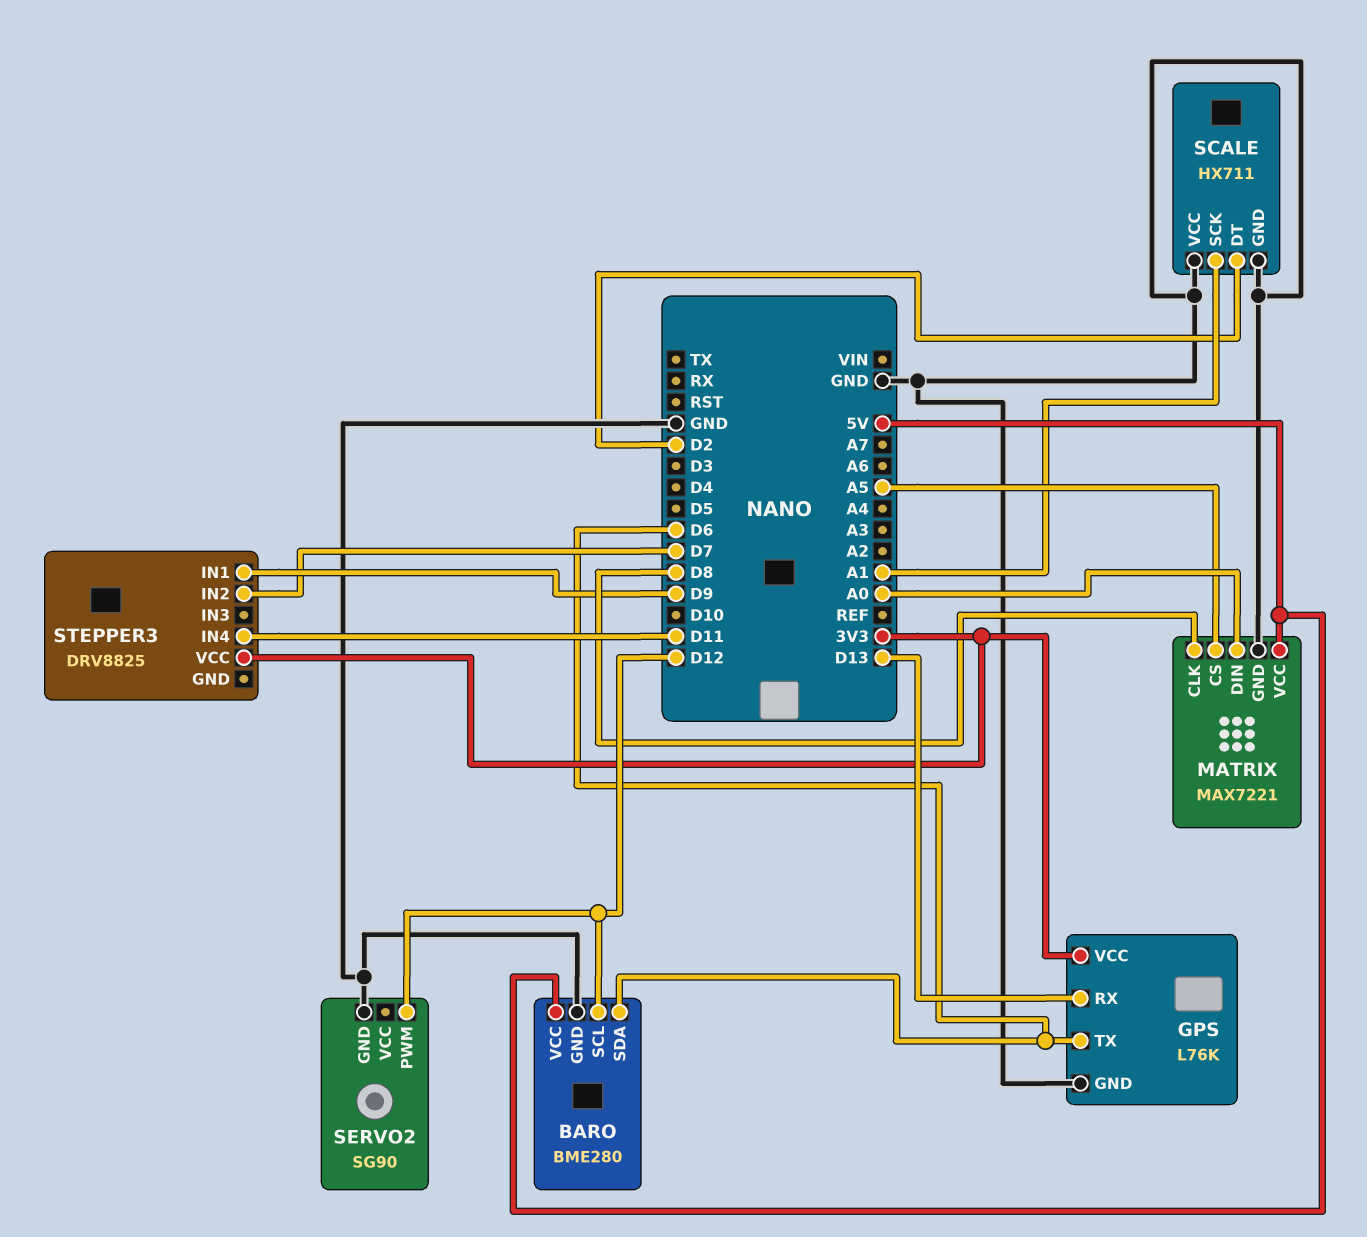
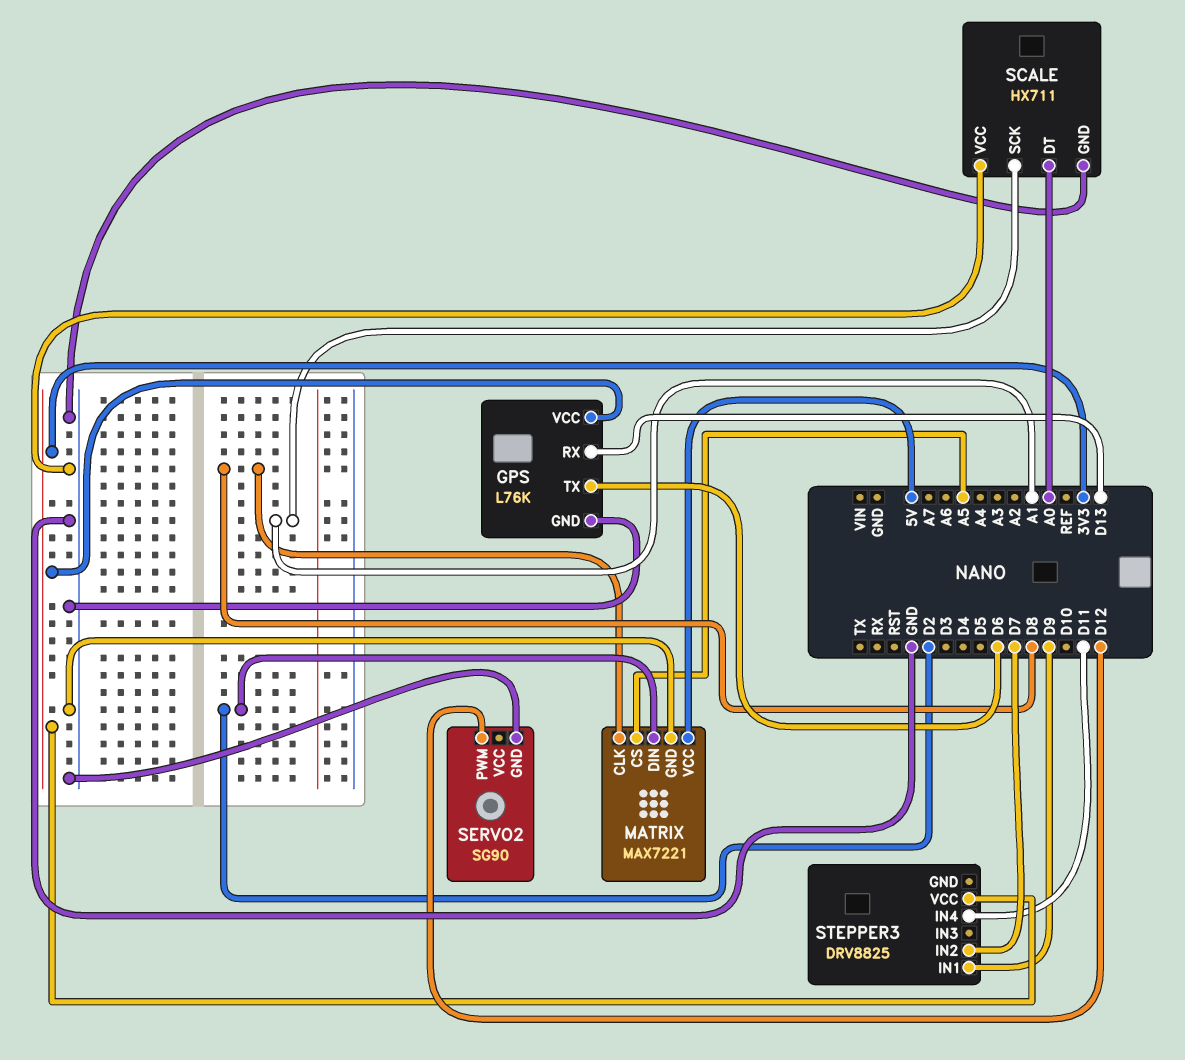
BARO: BME280 -> none
BARO pin GND: GND -> none
BARO pin SCL: D12 -> none
BARO pin SDA: D6 -> none
BARO pin VCC: 5V -> none
MATRIX pin DIN: A0 -> D2
SCALE pin DT: D2 -> A0

